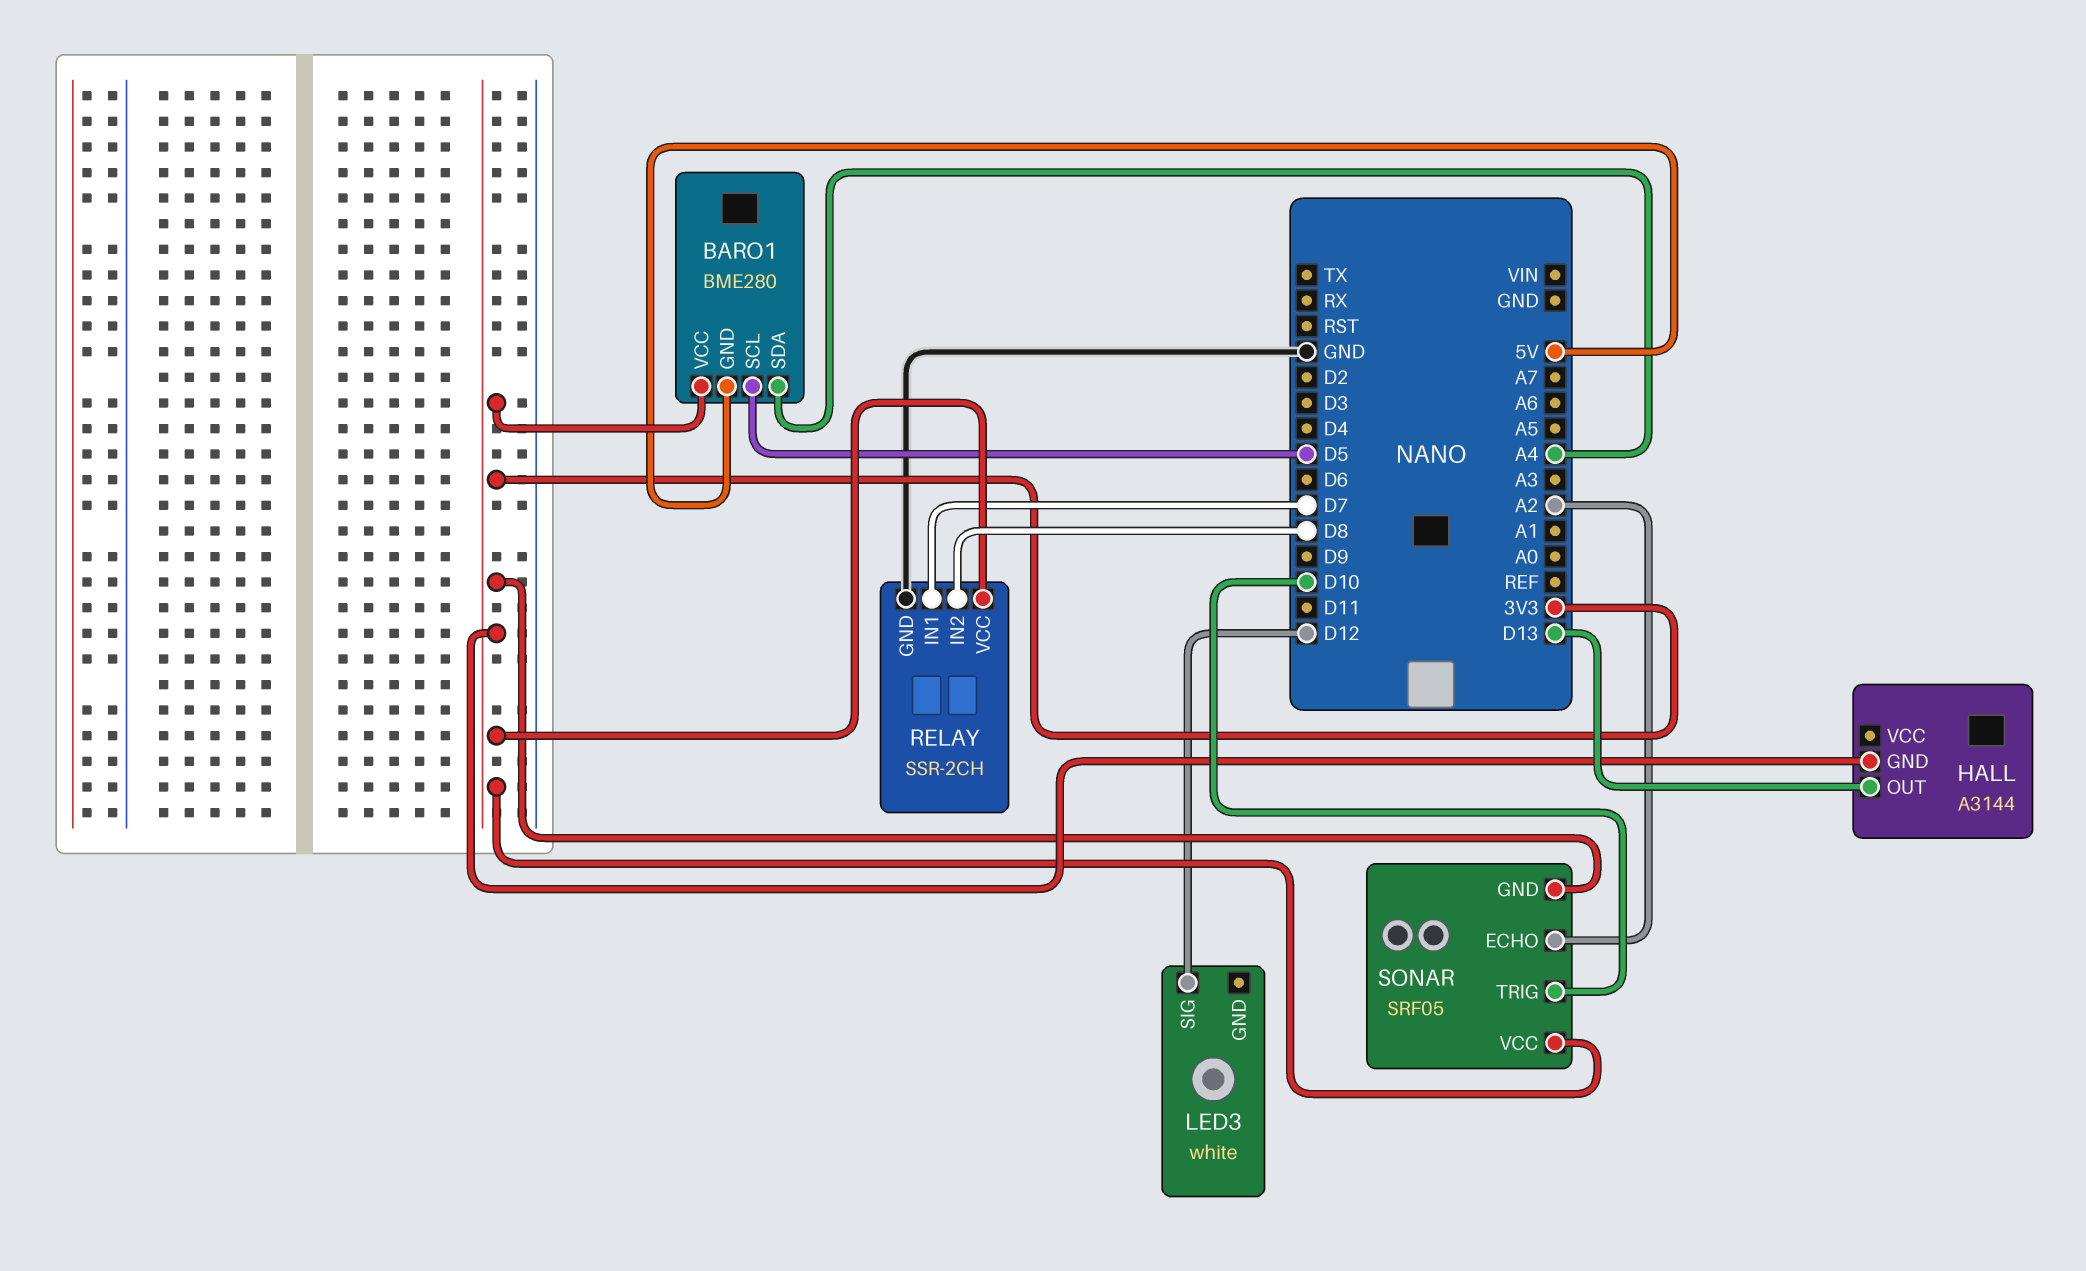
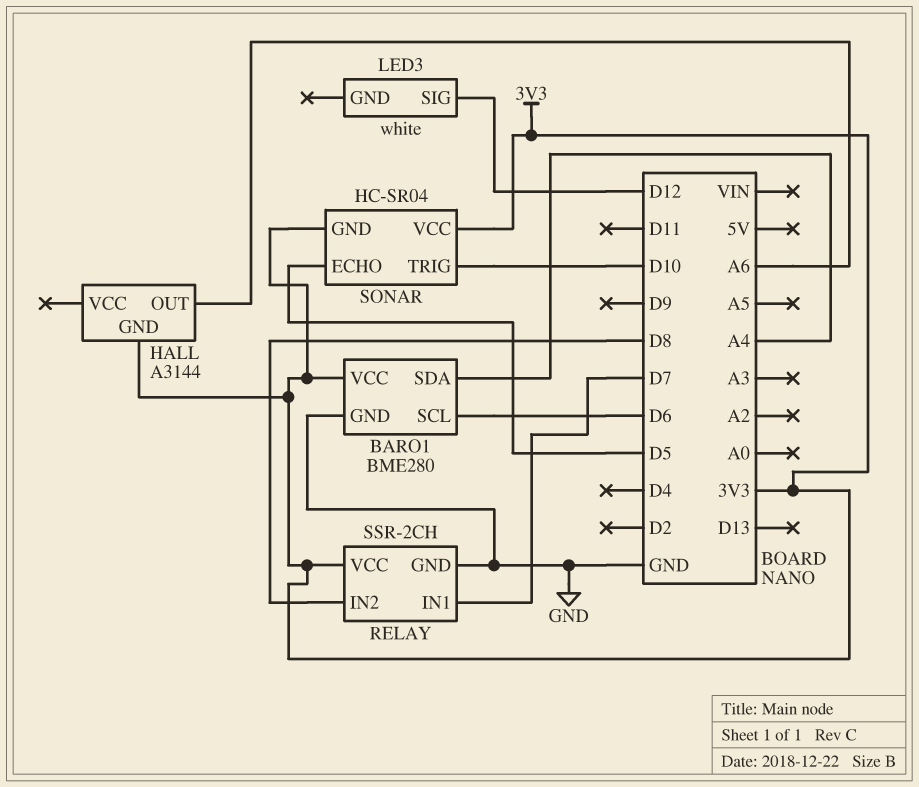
BARO1 pin GND: 5V -> GND
BARO1 pin SCL: D5 -> D6
HALL pin OUT: D13 -> A6
SONAR: SRF05 -> HC-SR04
SONAR pin ECHO: A2 -> D5

